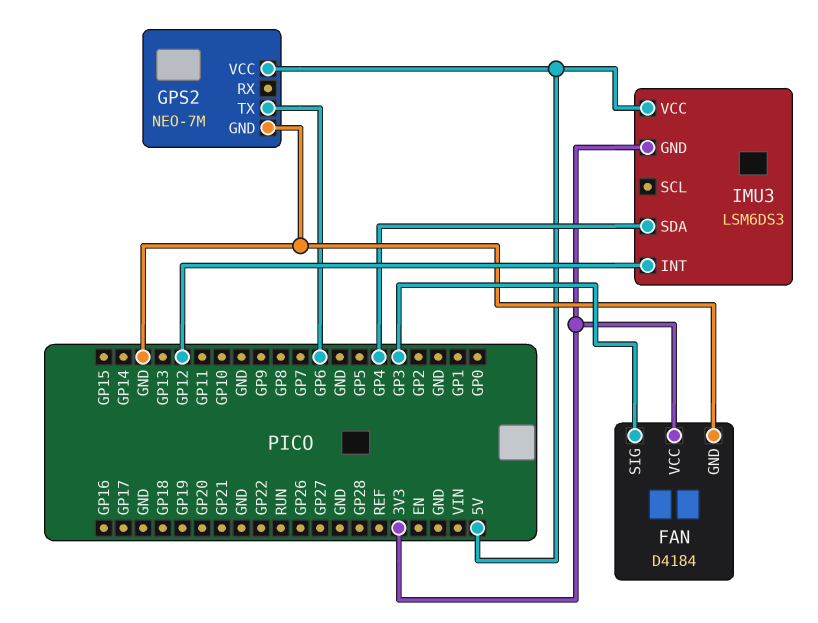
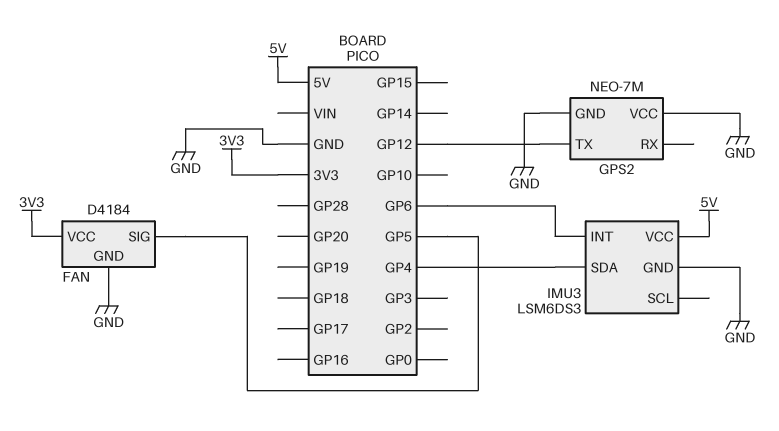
FAN pin SIG: GP3 -> GP5
GPS2 pin TX: GP6 -> GP12
GPS2 pin VCC: 5V -> GND
IMU3 pin GND: 3V3 -> GND
IMU3 pin INT: GP12 -> GP6

